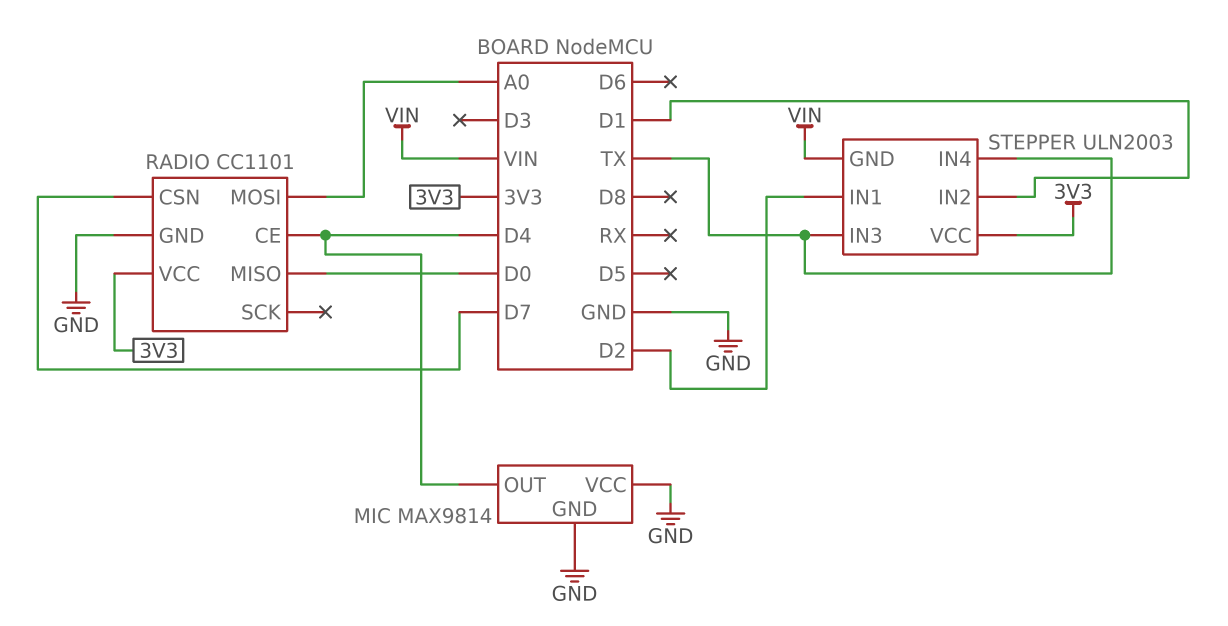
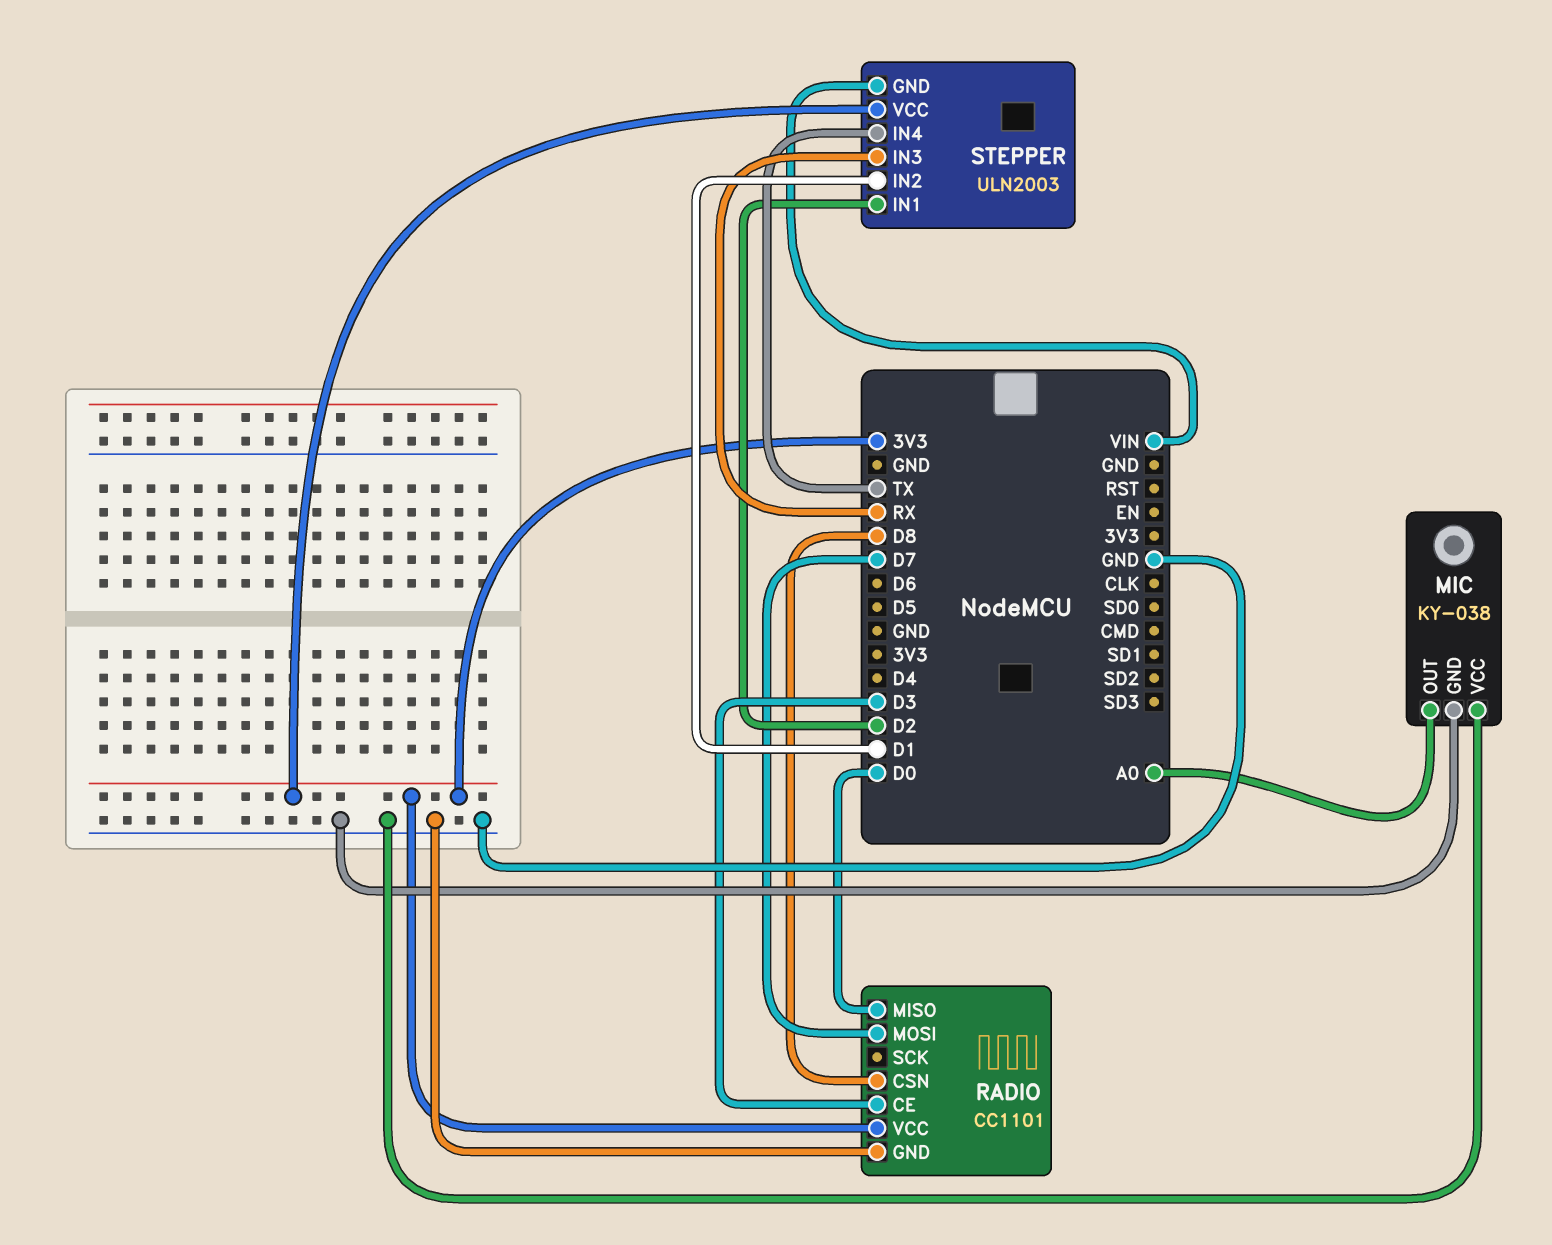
MIC: MAX9814 -> KY-038
MIC pin OUT: D4 -> A0
RADIO pin CE: D4 -> D3
RADIO pin CSN: D7 -> D8
RADIO pin MOSI: A0 -> D7
STEPPER pin IN3: TX -> RX

